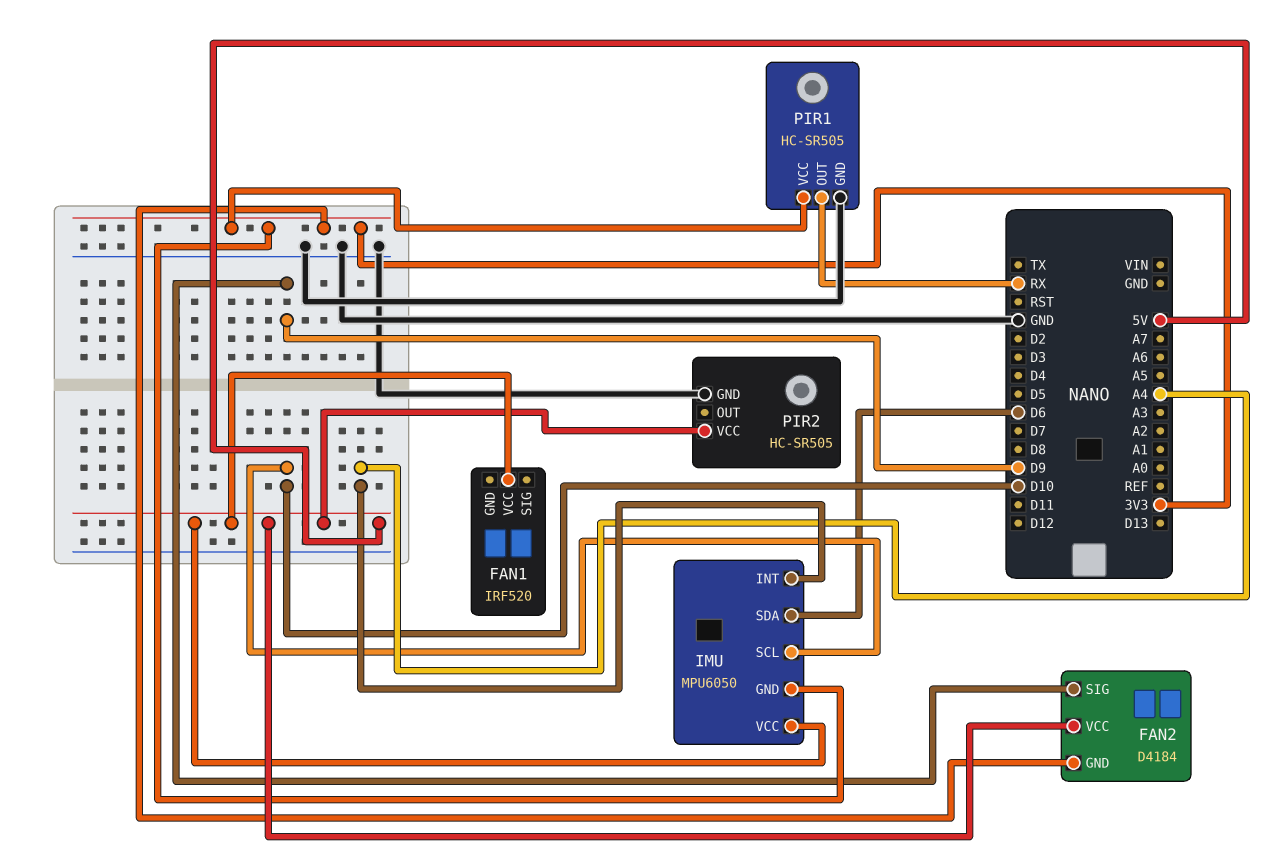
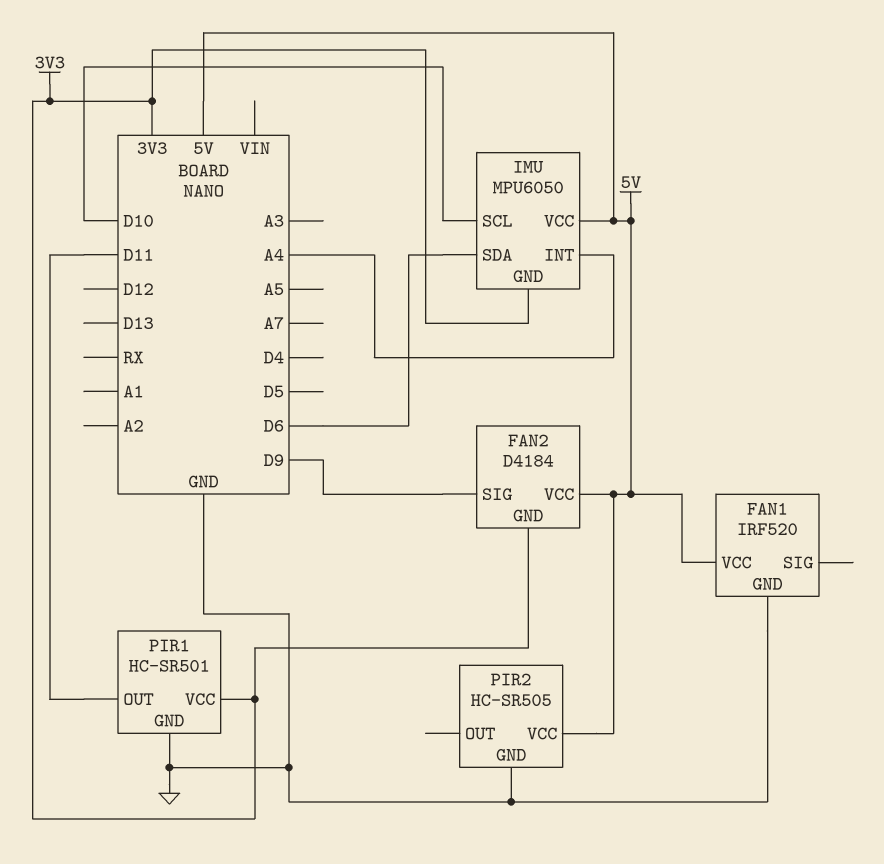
FAN1 pin GND: none -> GND
PIR1: HC-SR505 -> HC-SR501
PIR1 pin OUT: RX -> D11

